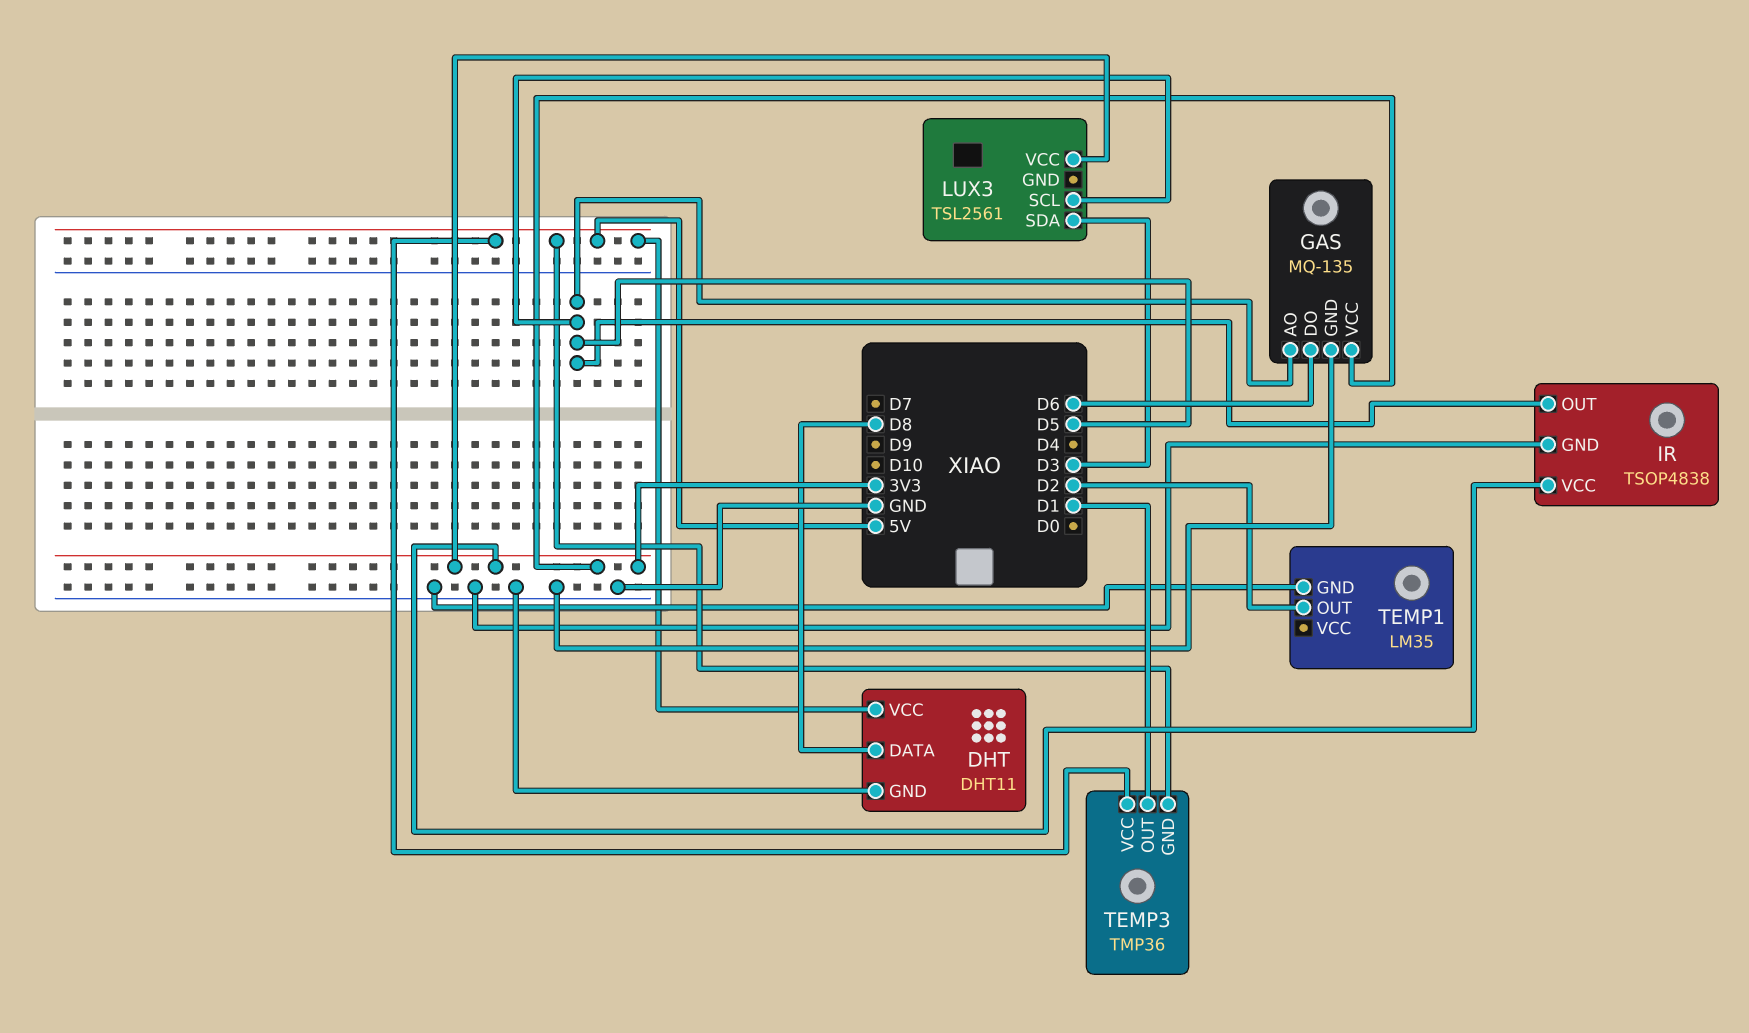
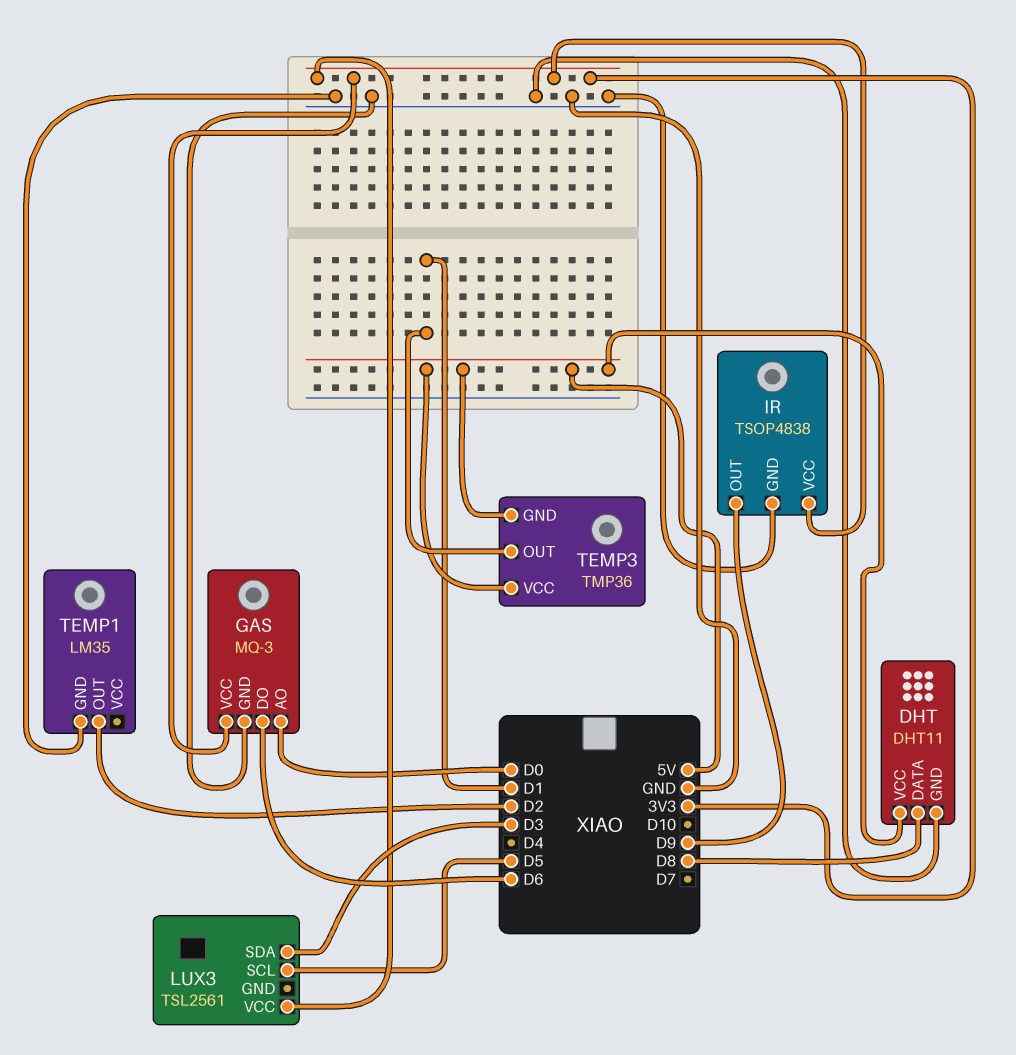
GAS: MQ-135 -> MQ-3
GAS pin AO: D5 -> D0
IR pin OUT: D5 -> D9

